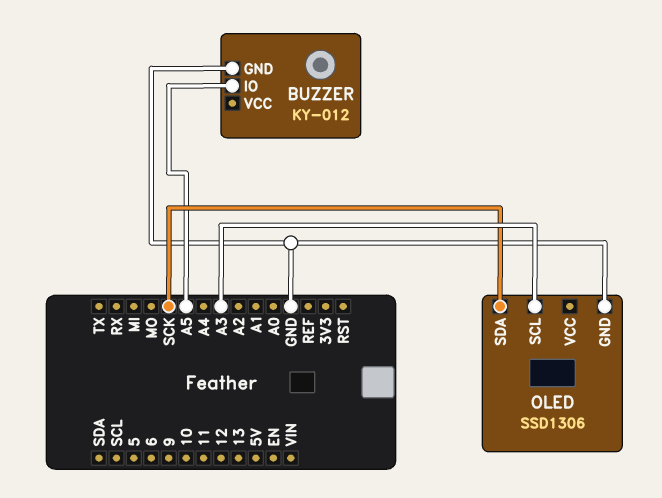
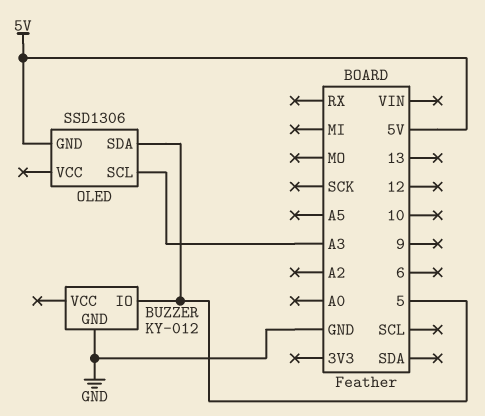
BUZZER pin IO: A5 -> 5
OLED pin GND: GND -> 5V
OLED pin SDA: SCK -> 5

